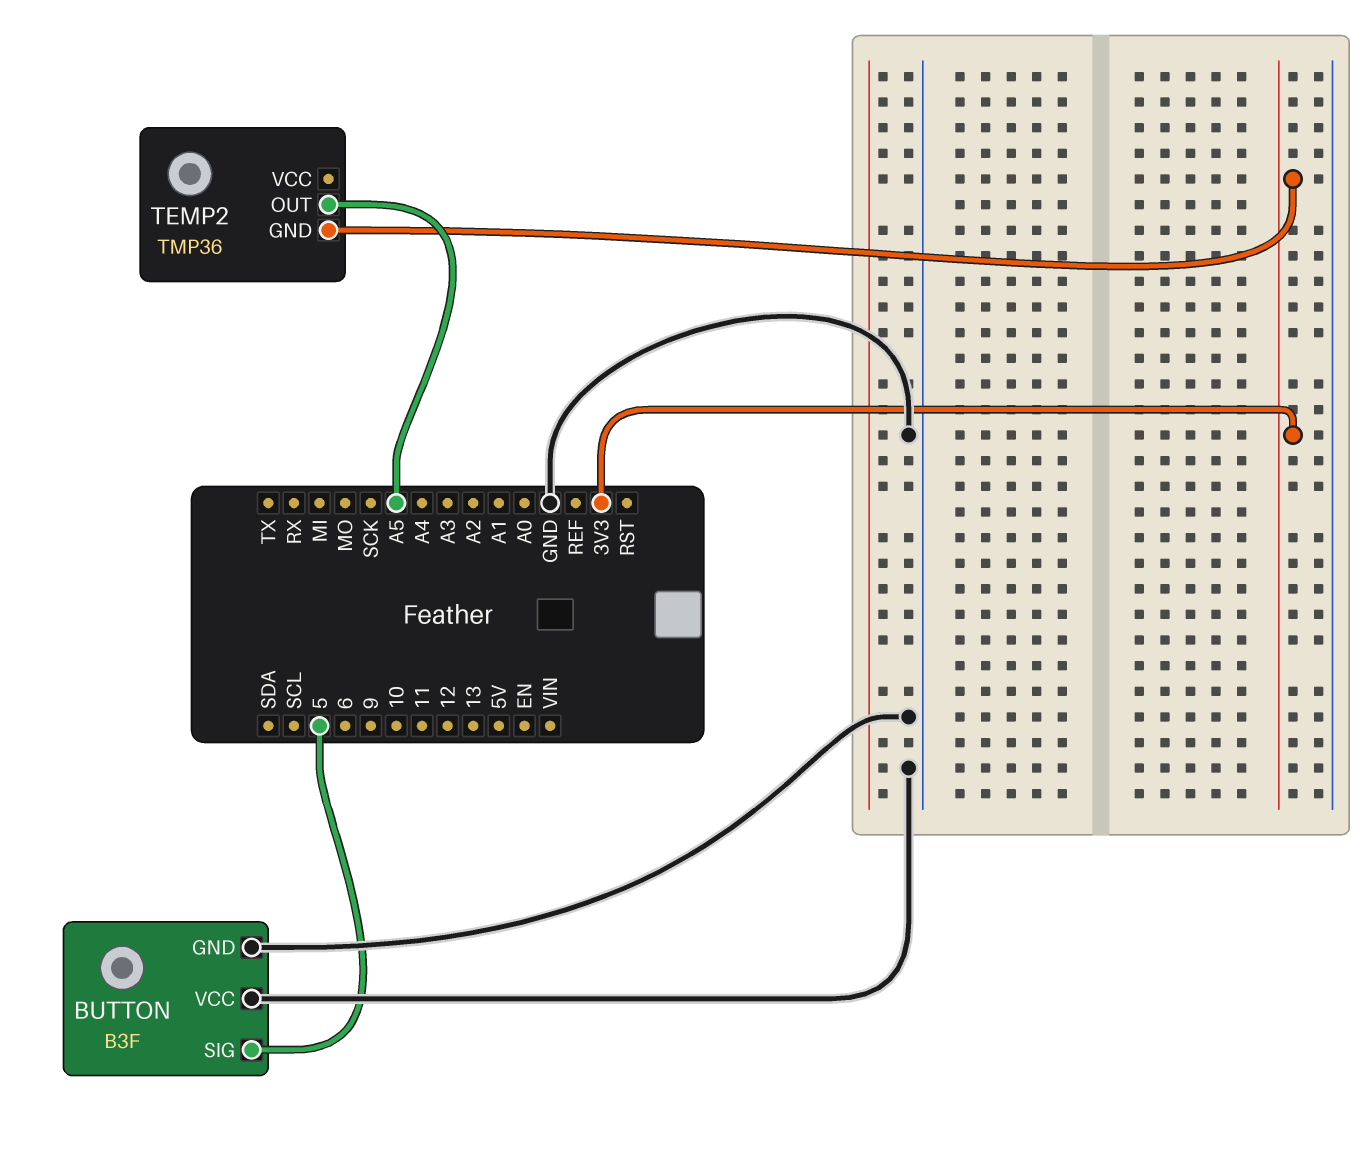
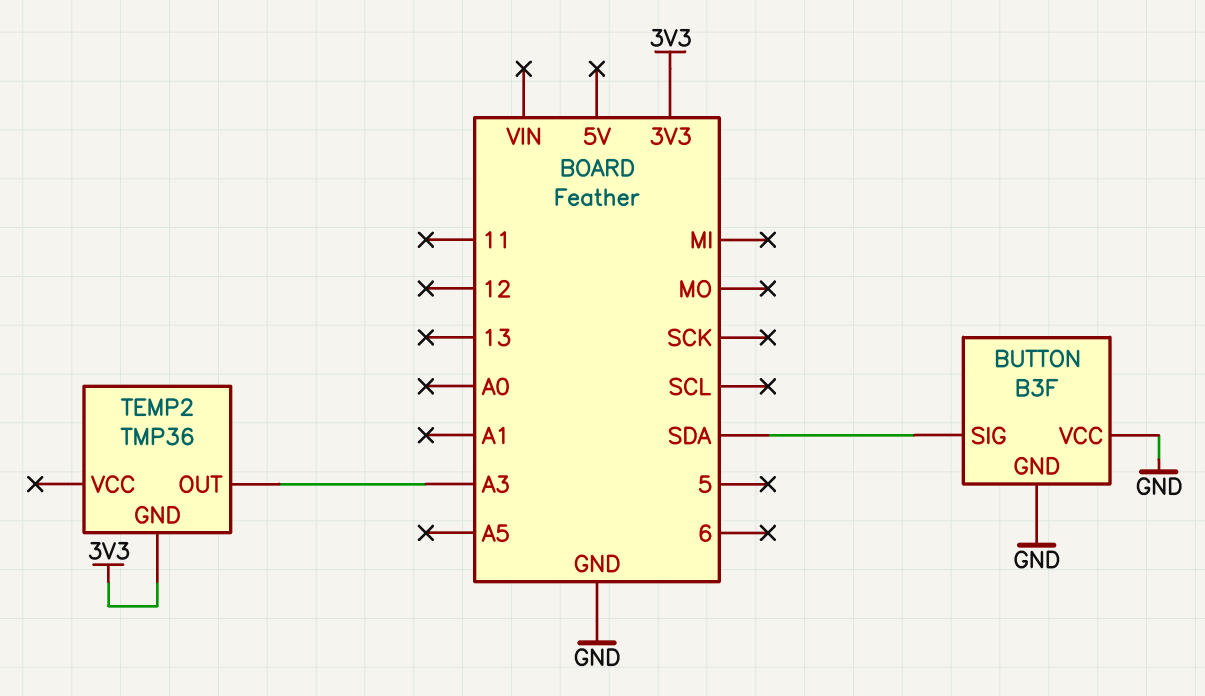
BUTTON pin SIG: 5 -> SDA
TEMP2 pin OUT: A5 -> A3

